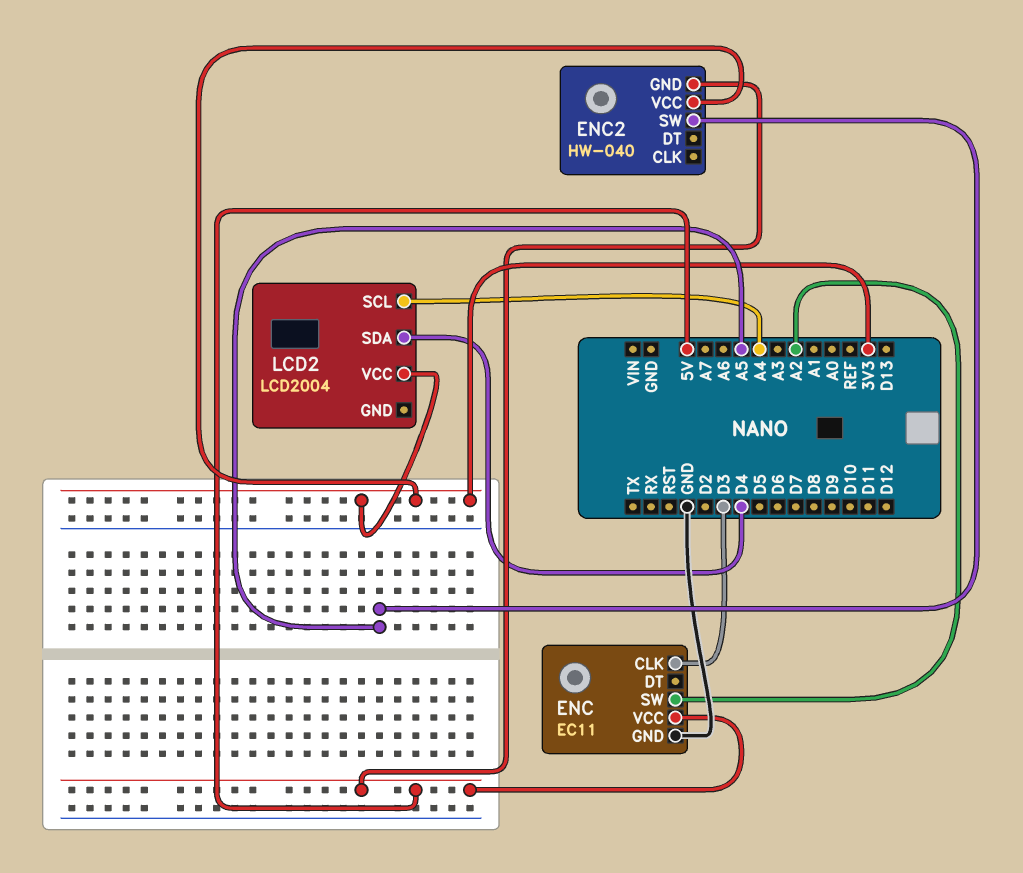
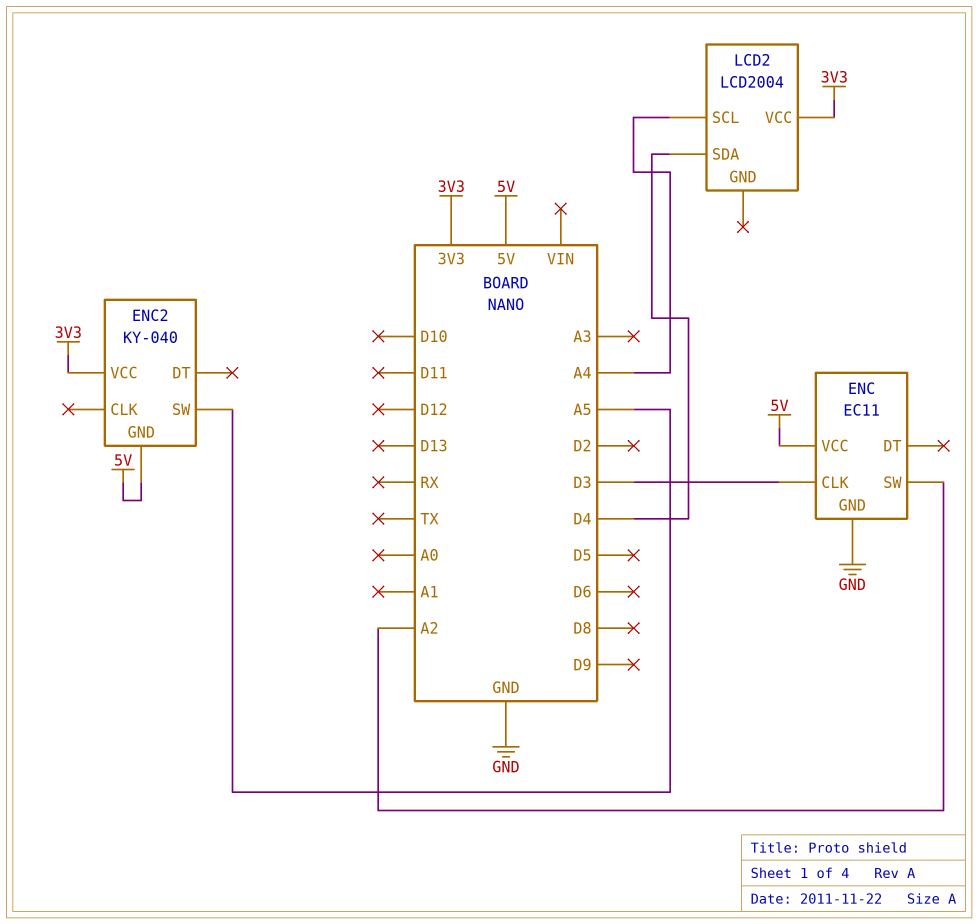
ENC2: HW-040 -> KY-040

